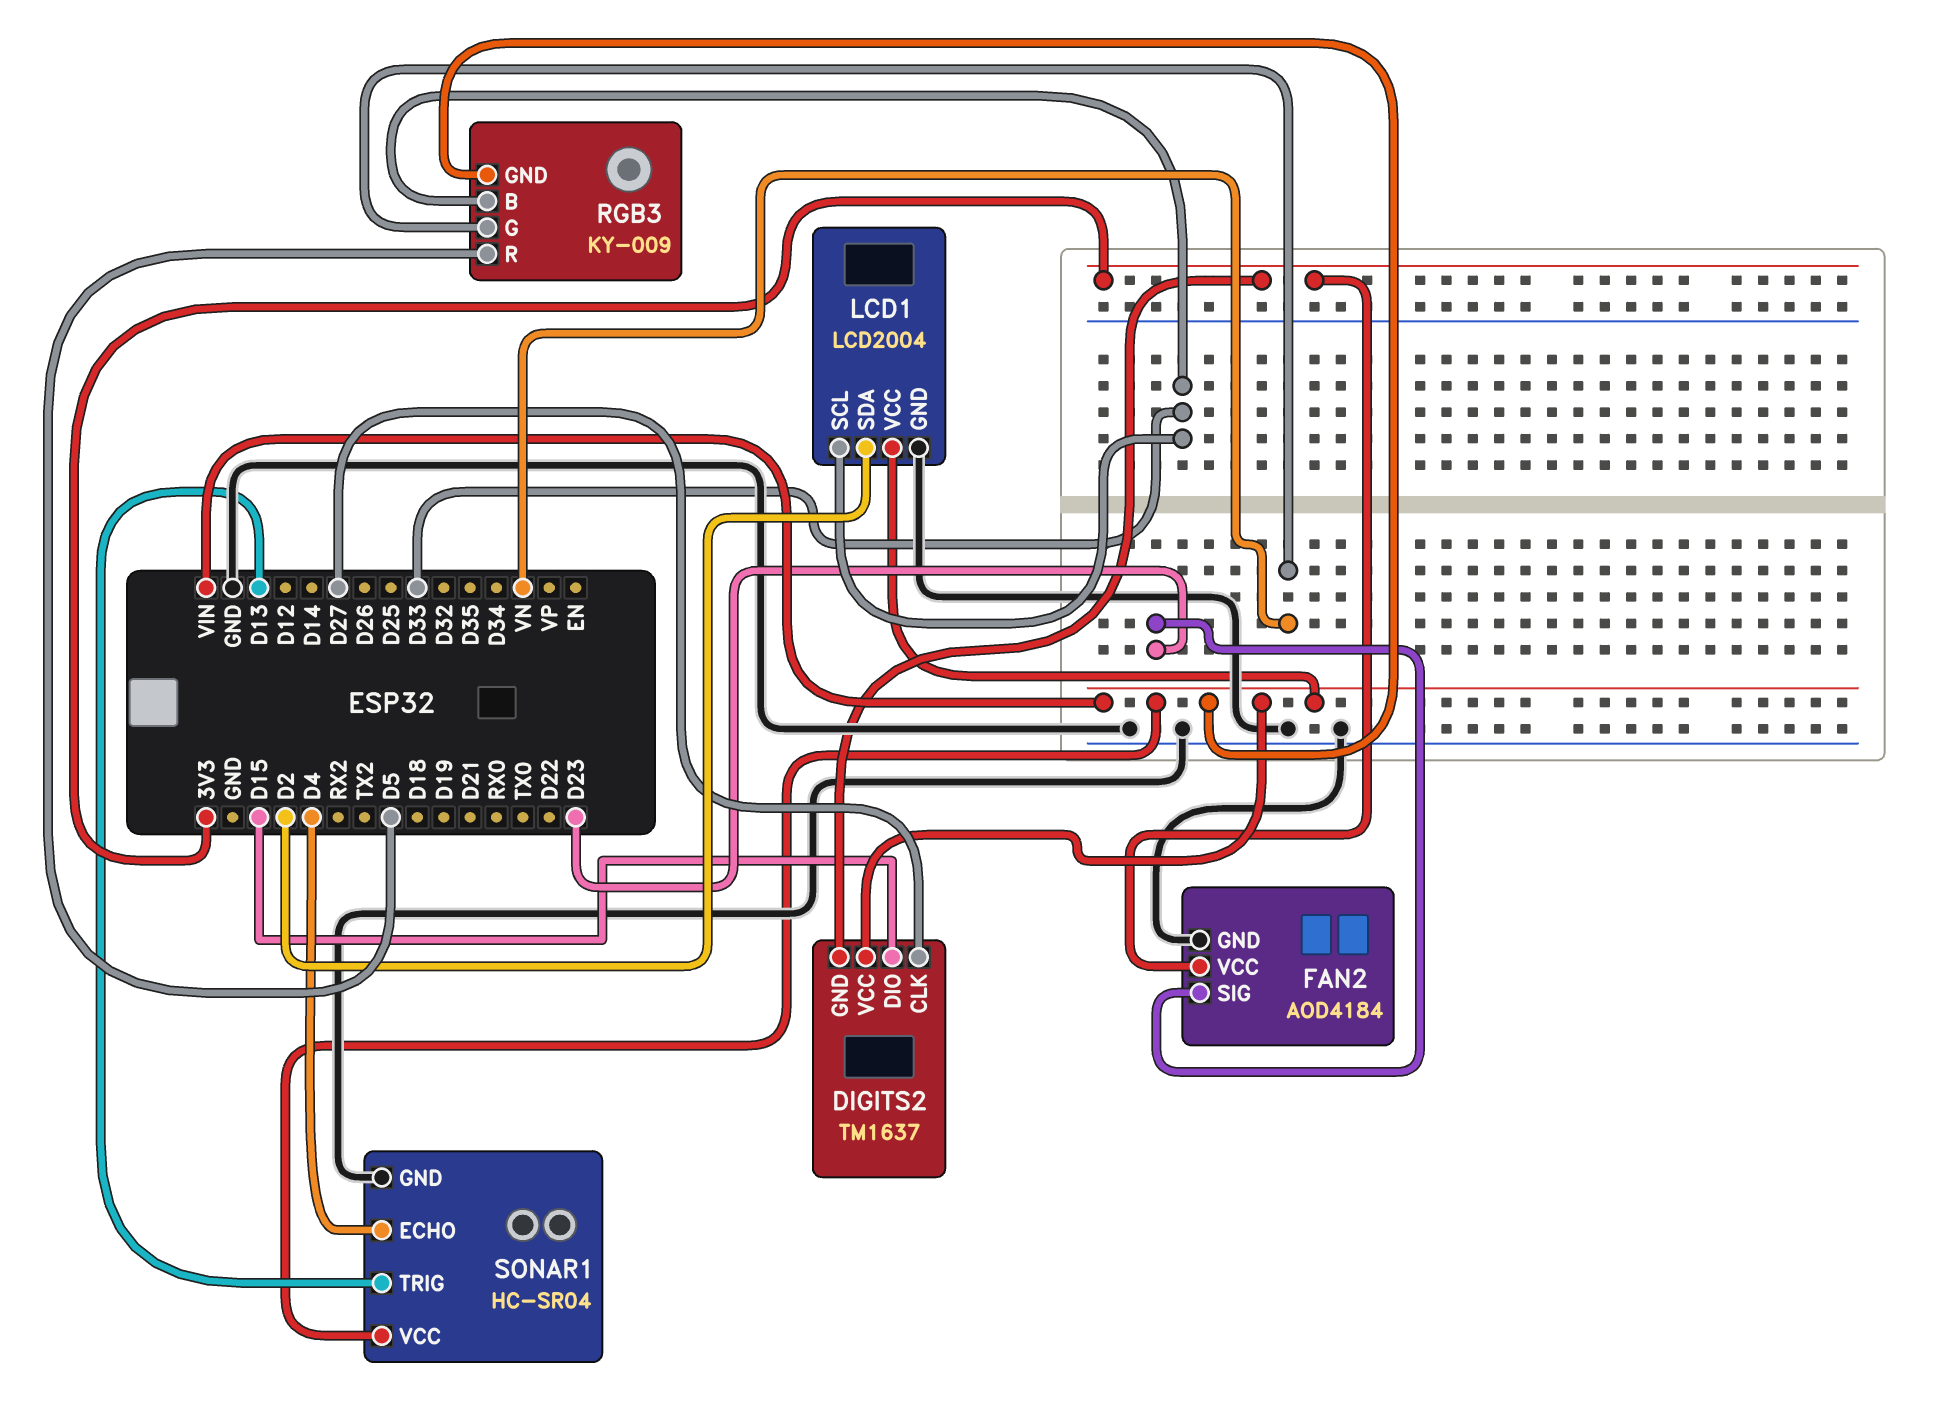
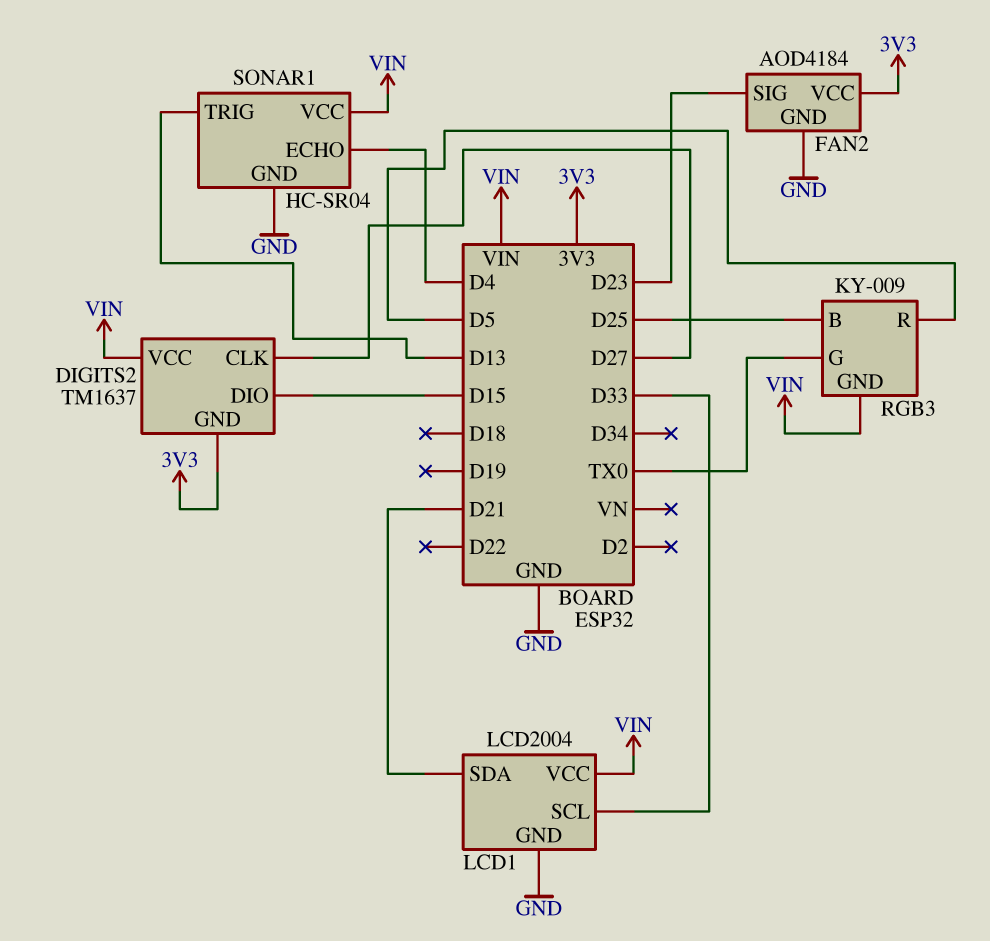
LCD1 pin SDA: D2 -> D21
RGB3 pin B: D33 -> D25
RGB3 pin G: VN -> TX0

